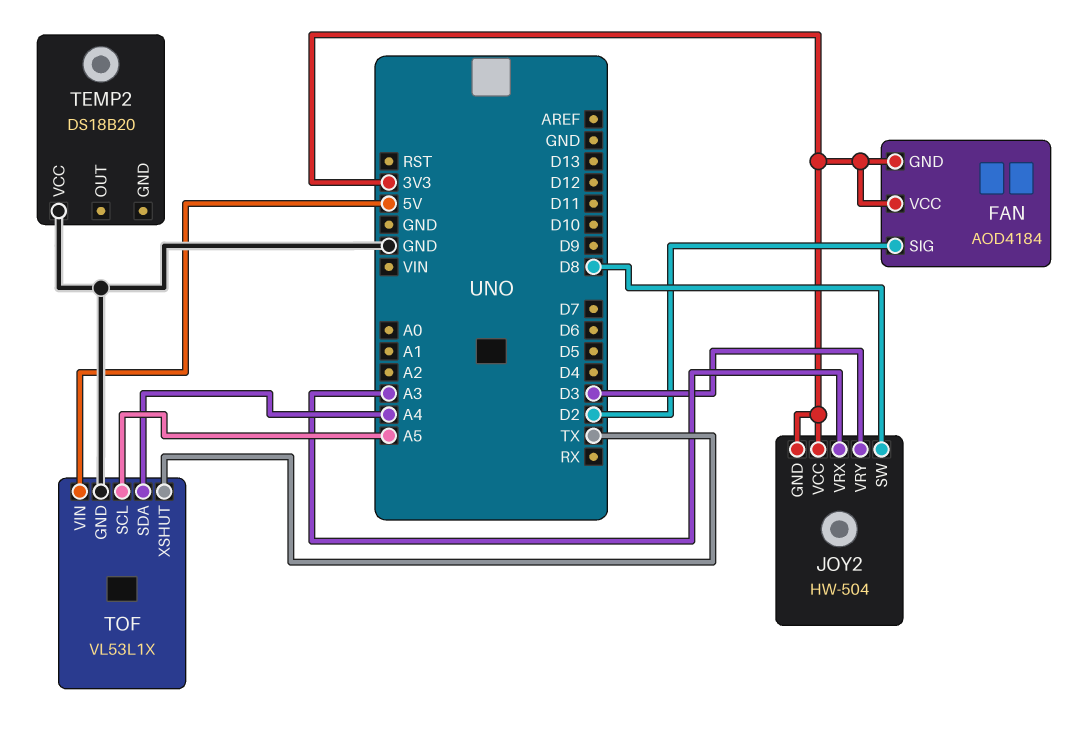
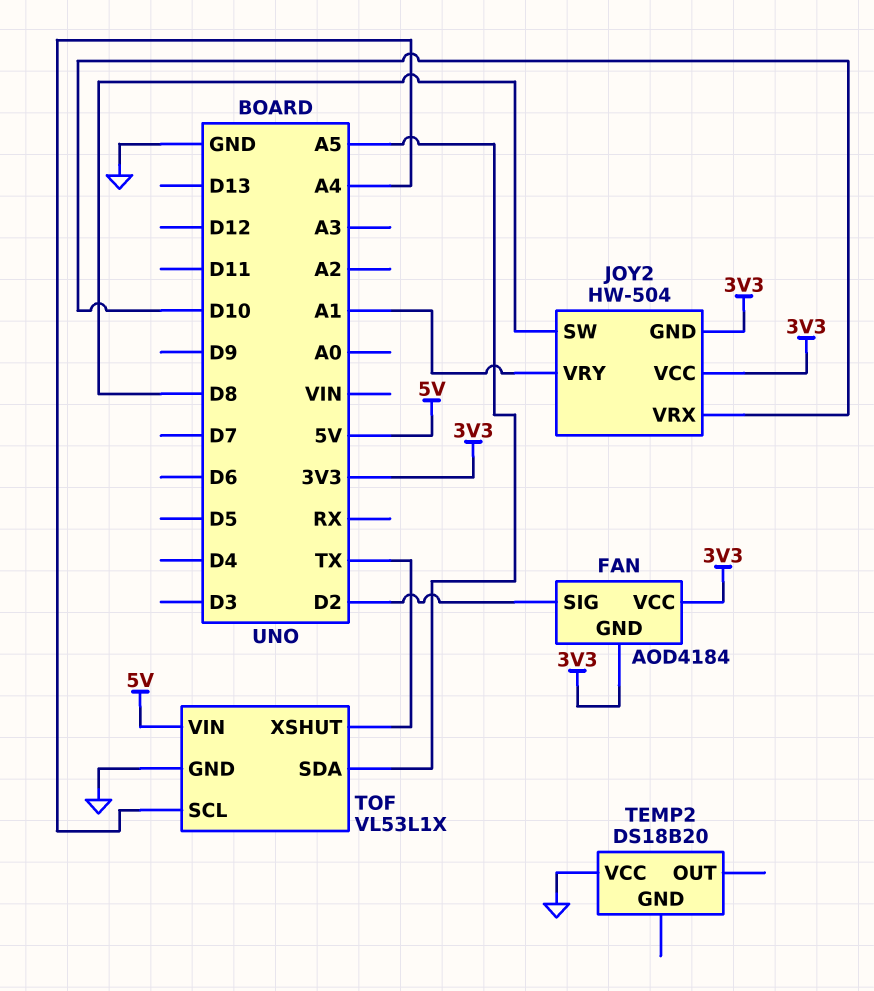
JOY2 pin VRX: A3 -> D10
JOY2 pin VRY: D3 -> A1
TOF pin SCL: A5 -> A4
TOF pin SDA: A4 -> A5

